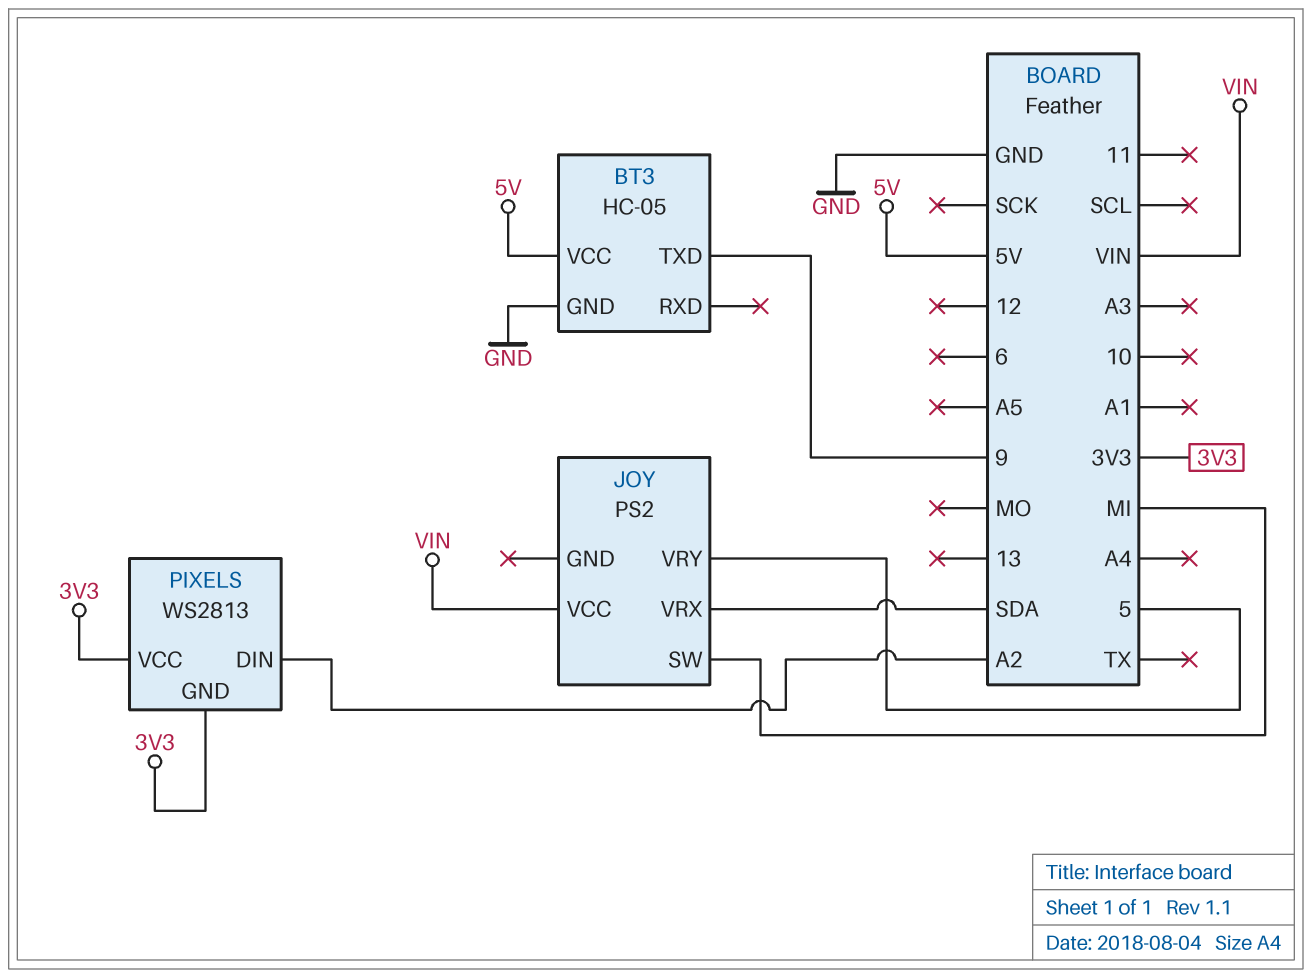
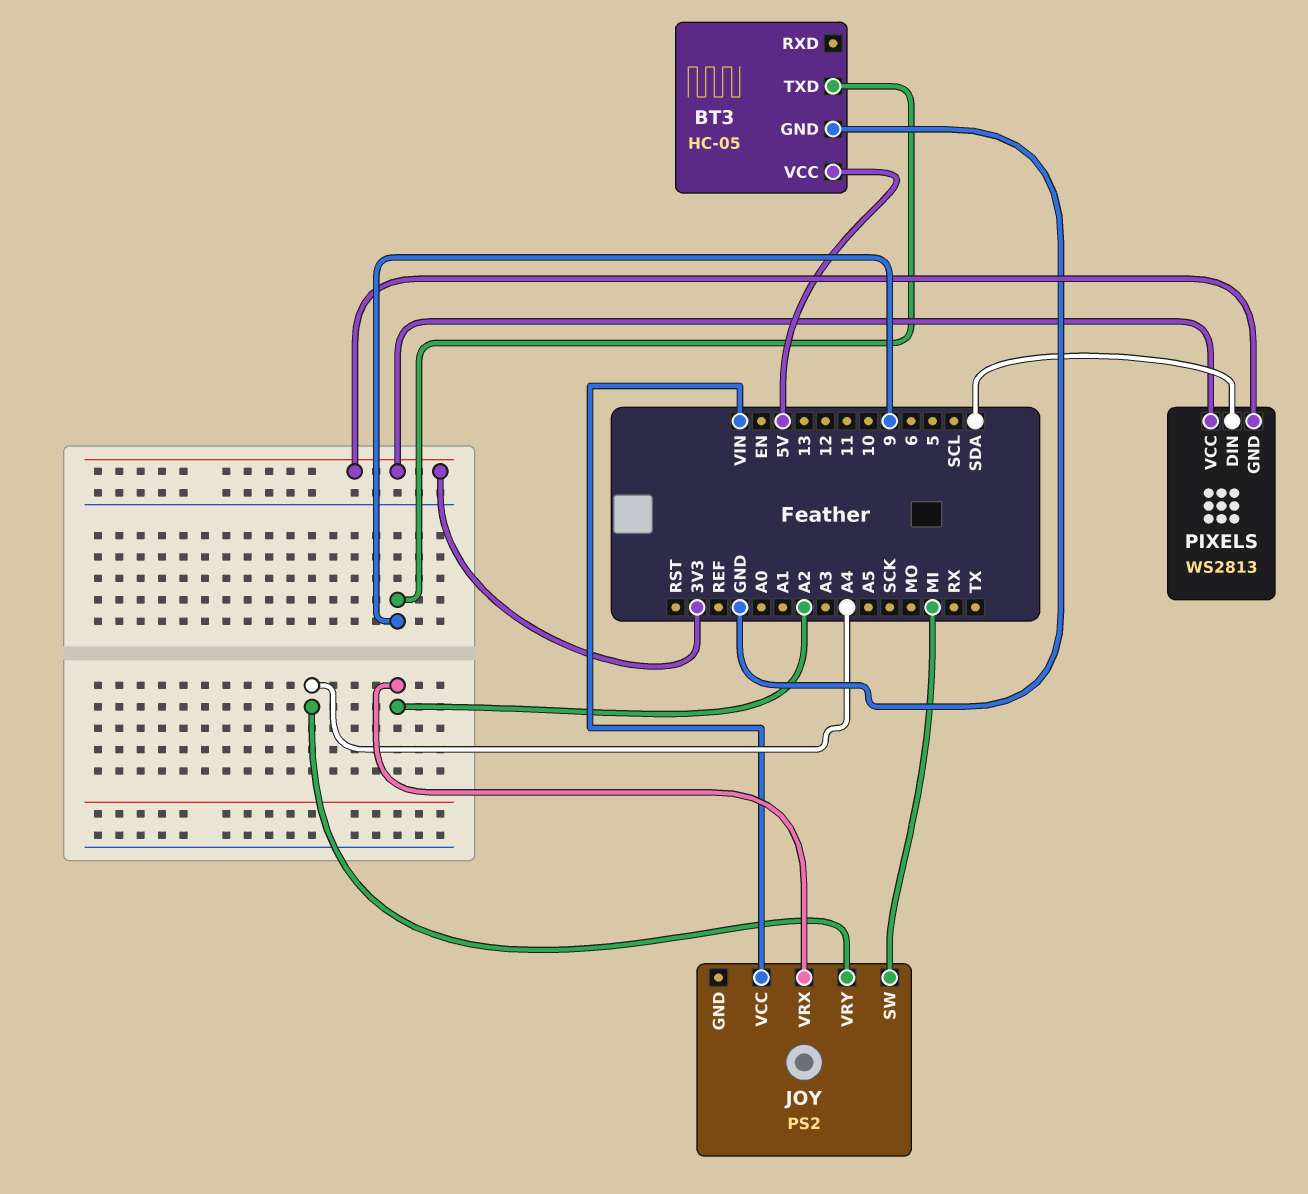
JOY pin VRX: SDA -> A2
JOY pin VRY: 5 -> A4
PIXELS pin DIN: A2 -> SDA

